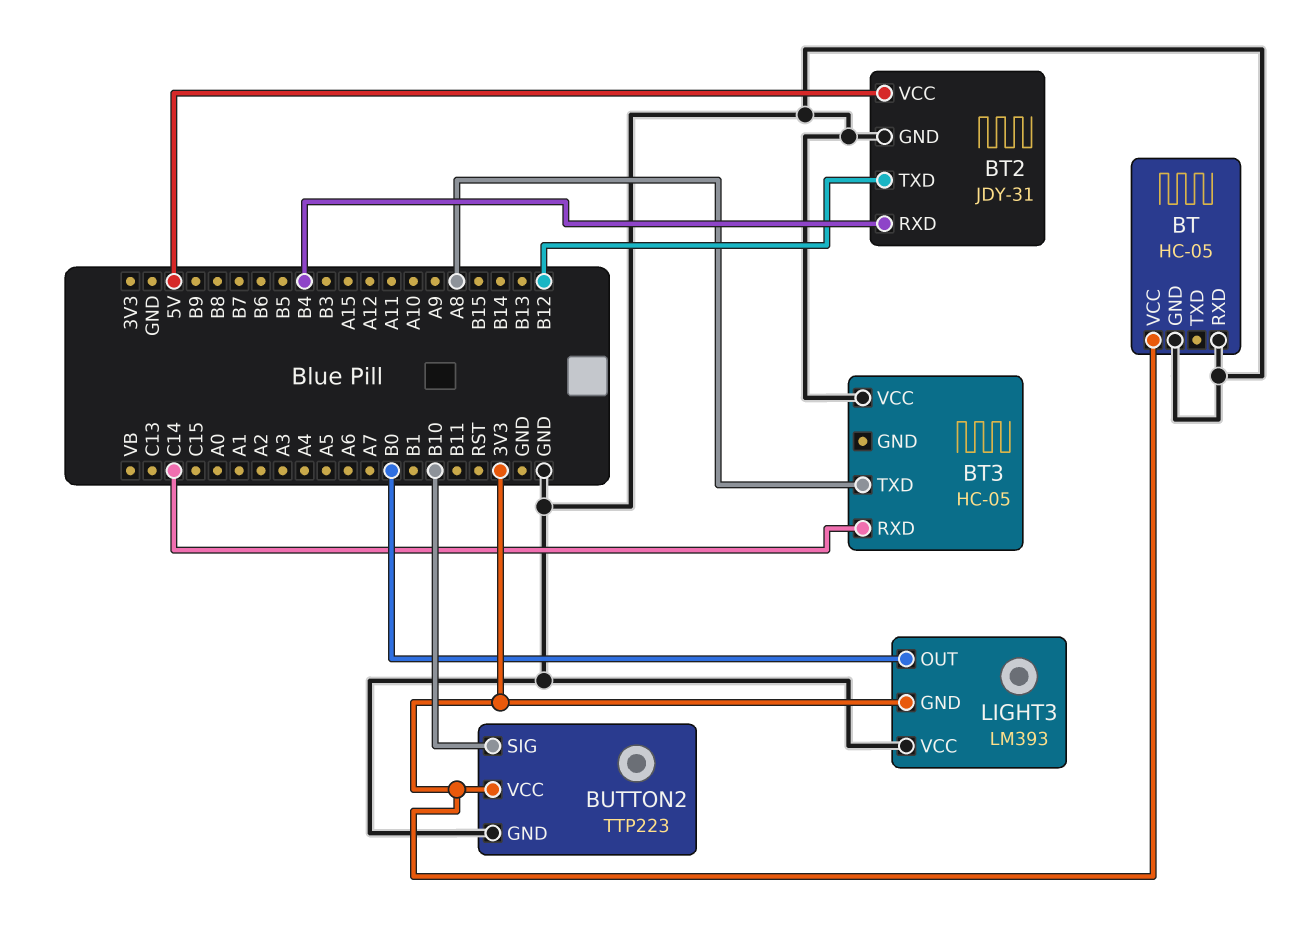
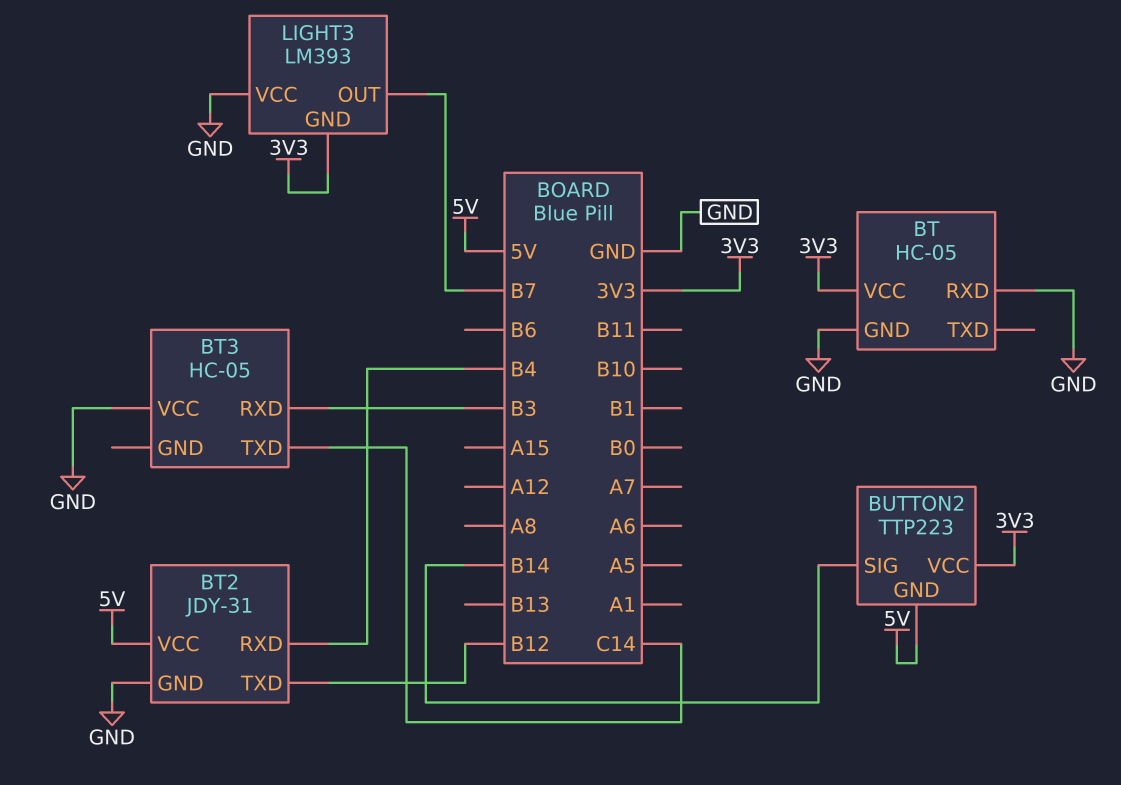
BT3 pin RXD: C14 -> B3
BT3 pin TXD: A8 -> C14
BUTTON2 pin GND: GND -> 5V
BUTTON2 pin SIG: B10 -> B14
LIGHT3 pin OUT: B0 -> B7

